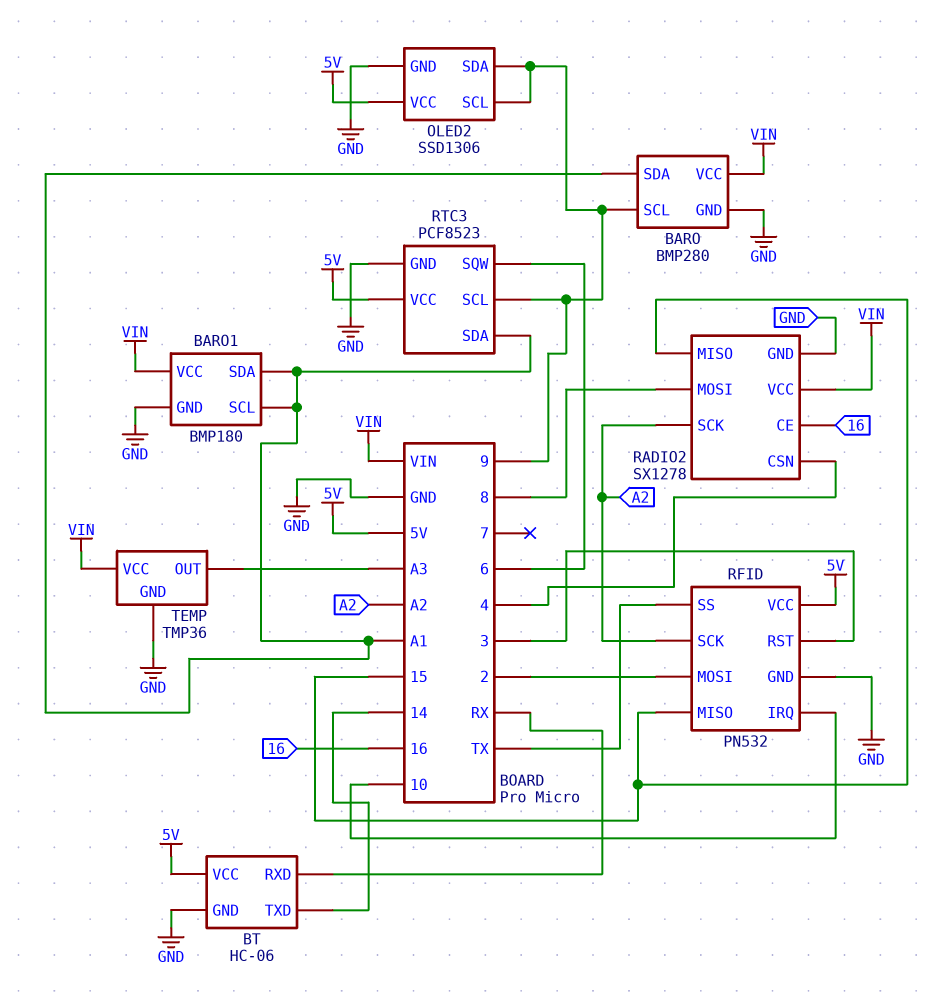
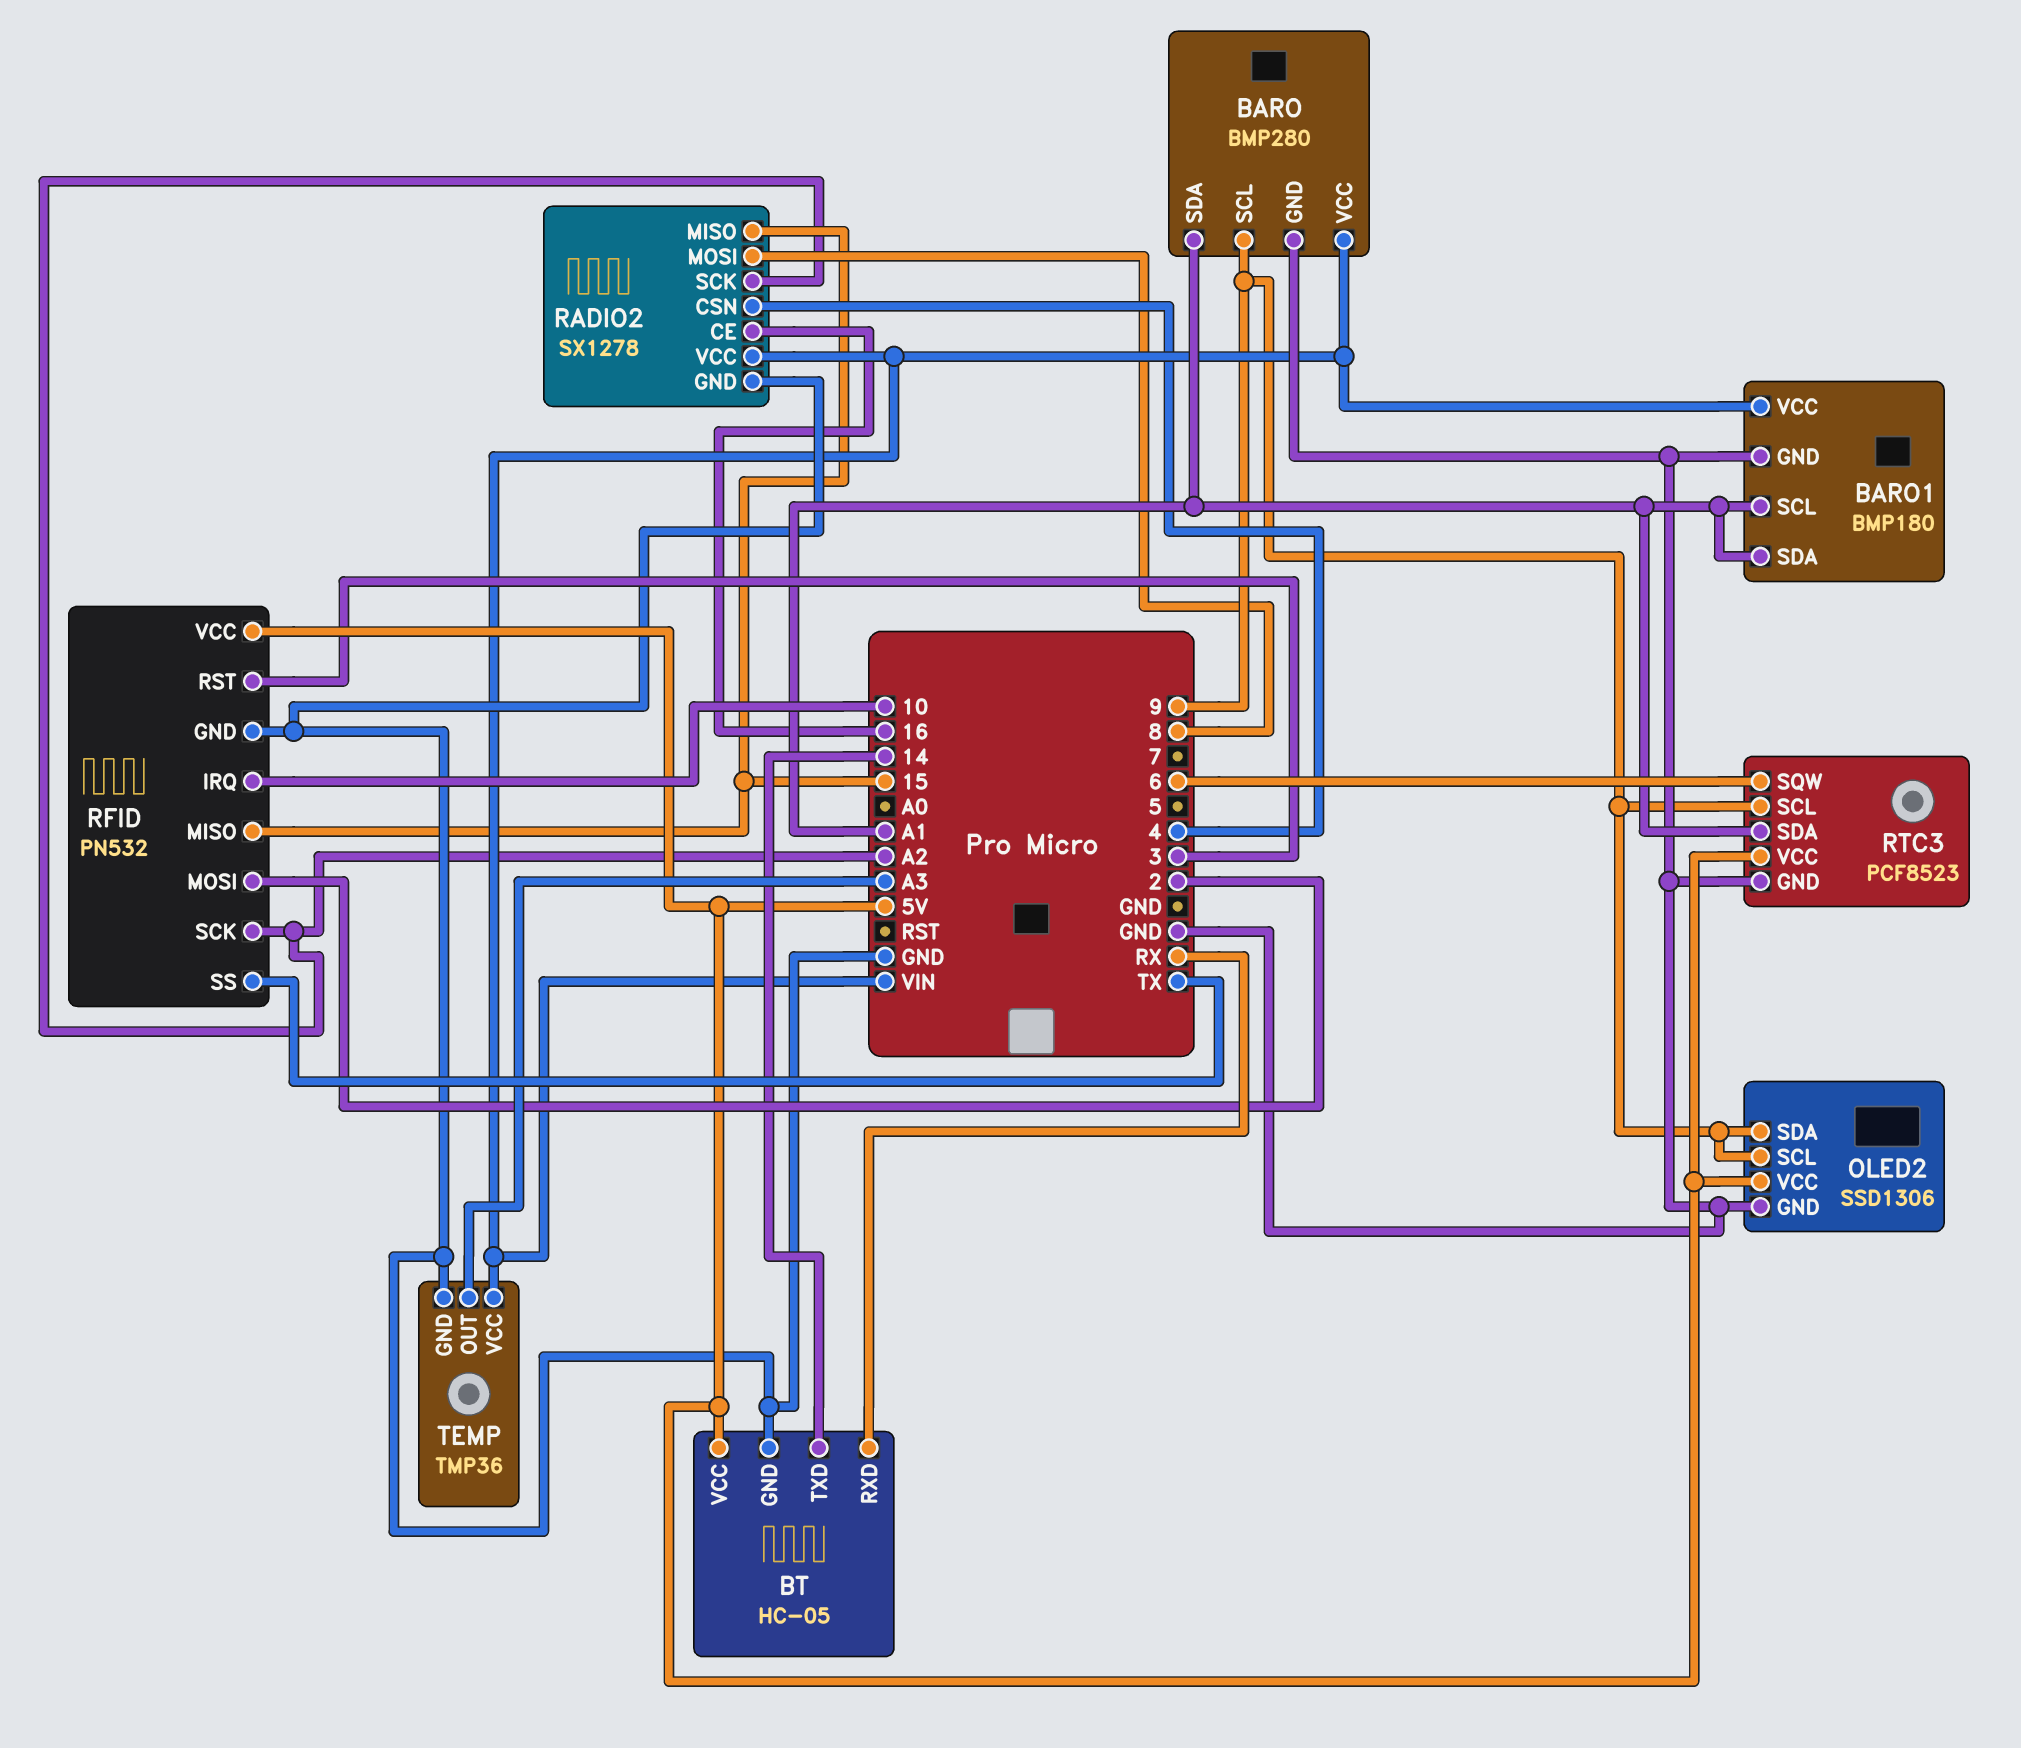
BT: HC-06 -> HC-05

